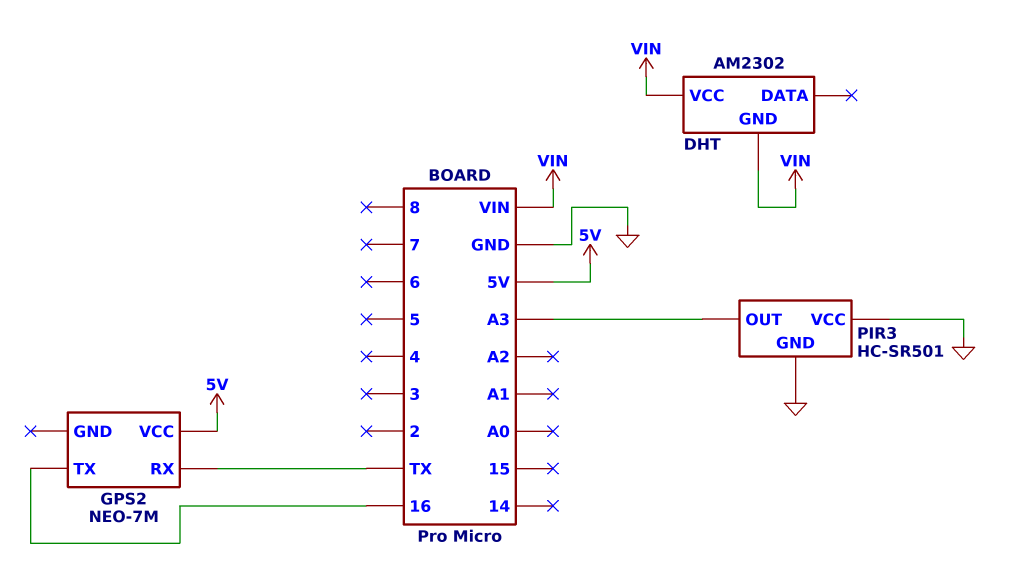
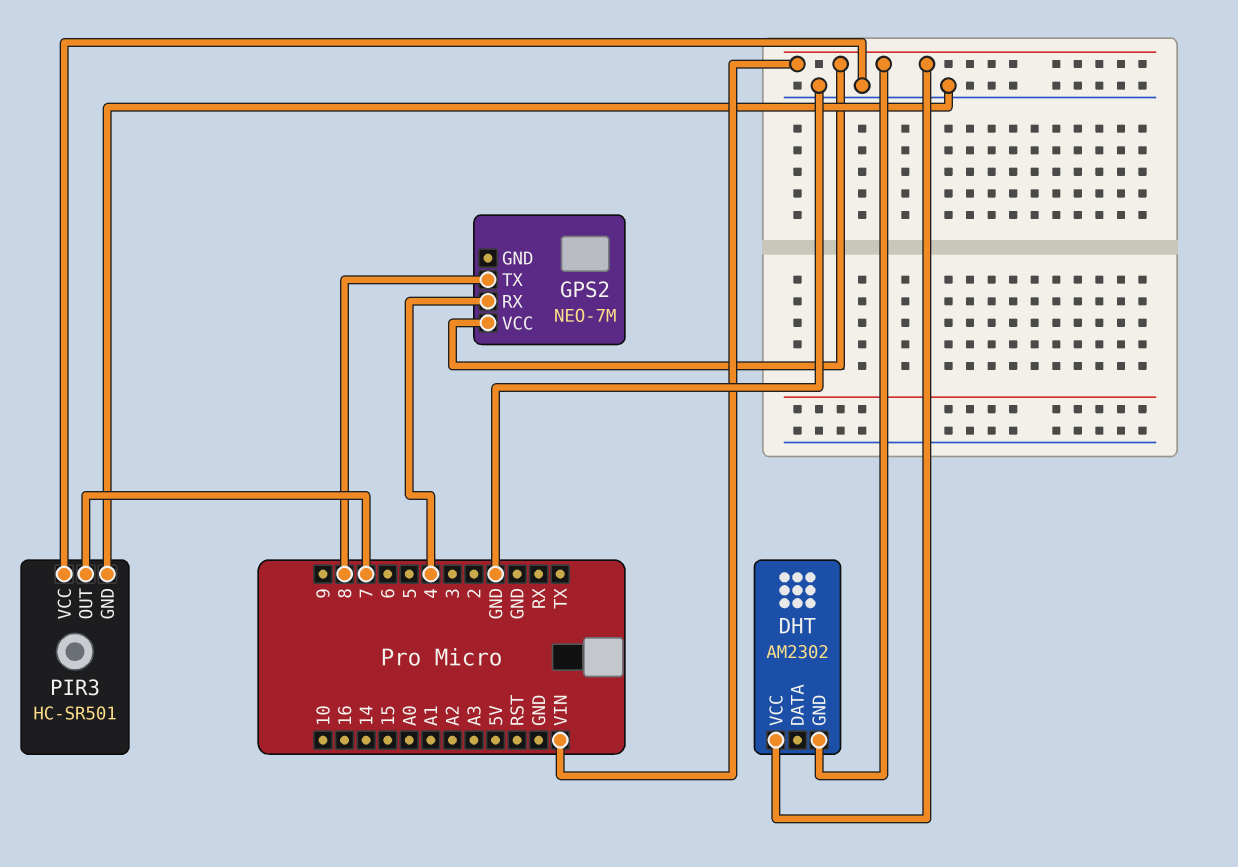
GPS2 pin RX: TX -> 4
GPS2 pin TX: 16 -> 8
GPS2 pin VCC: 5V -> VIN
PIR3 pin OUT: A3 -> 7

